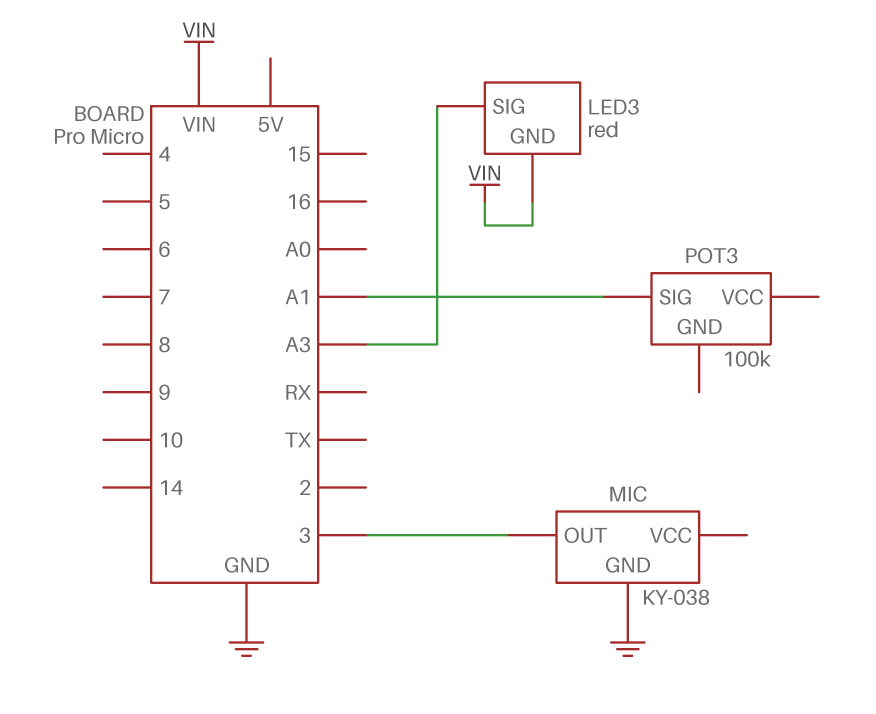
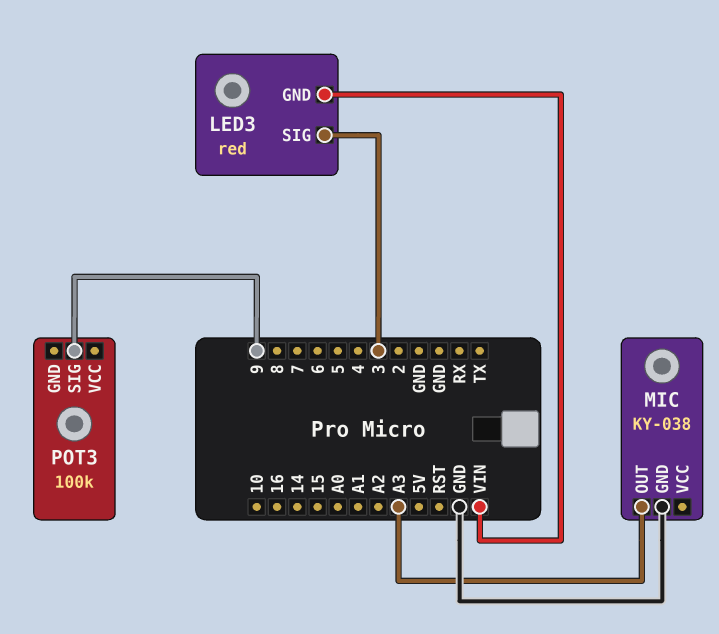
LED3 pin SIG: A3 -> 3
MIC pin OUT: 3 -> A3
POT3 pin SIG: A1 -> 9

